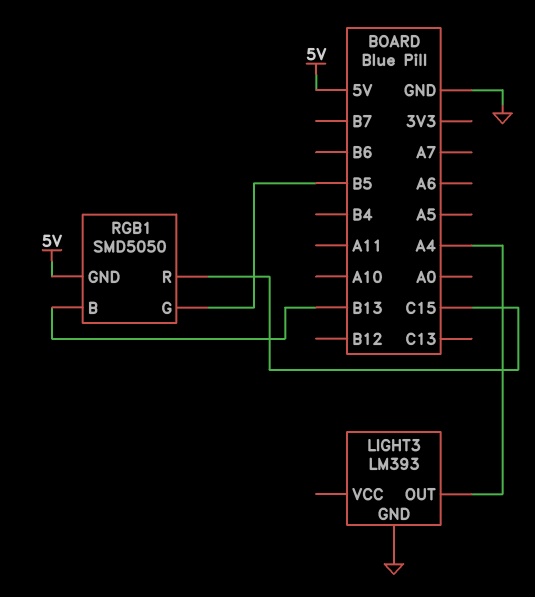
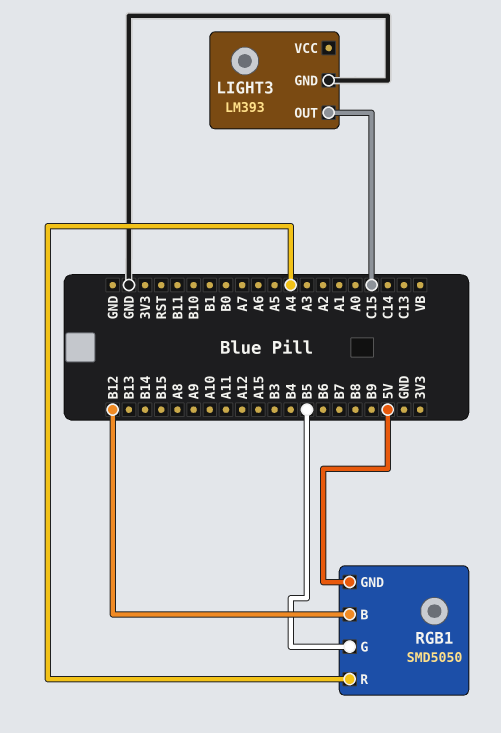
LIGHT3 pin OUT: A4 -> C15
RGB1 pin B: B13 -> B12
RGB1 pin R: C15 -> A4

